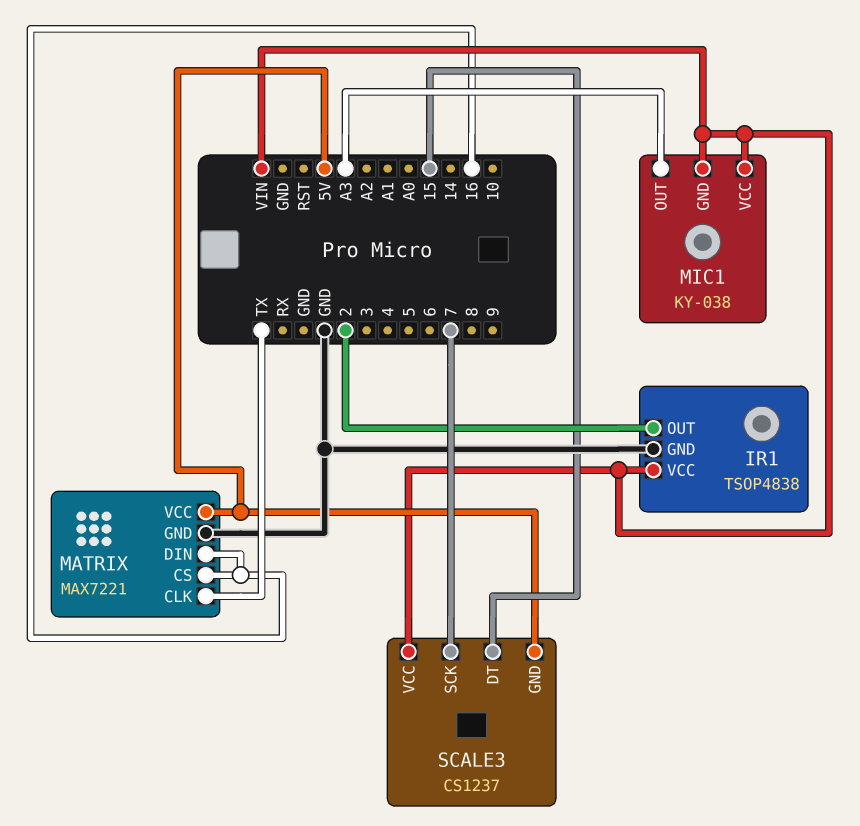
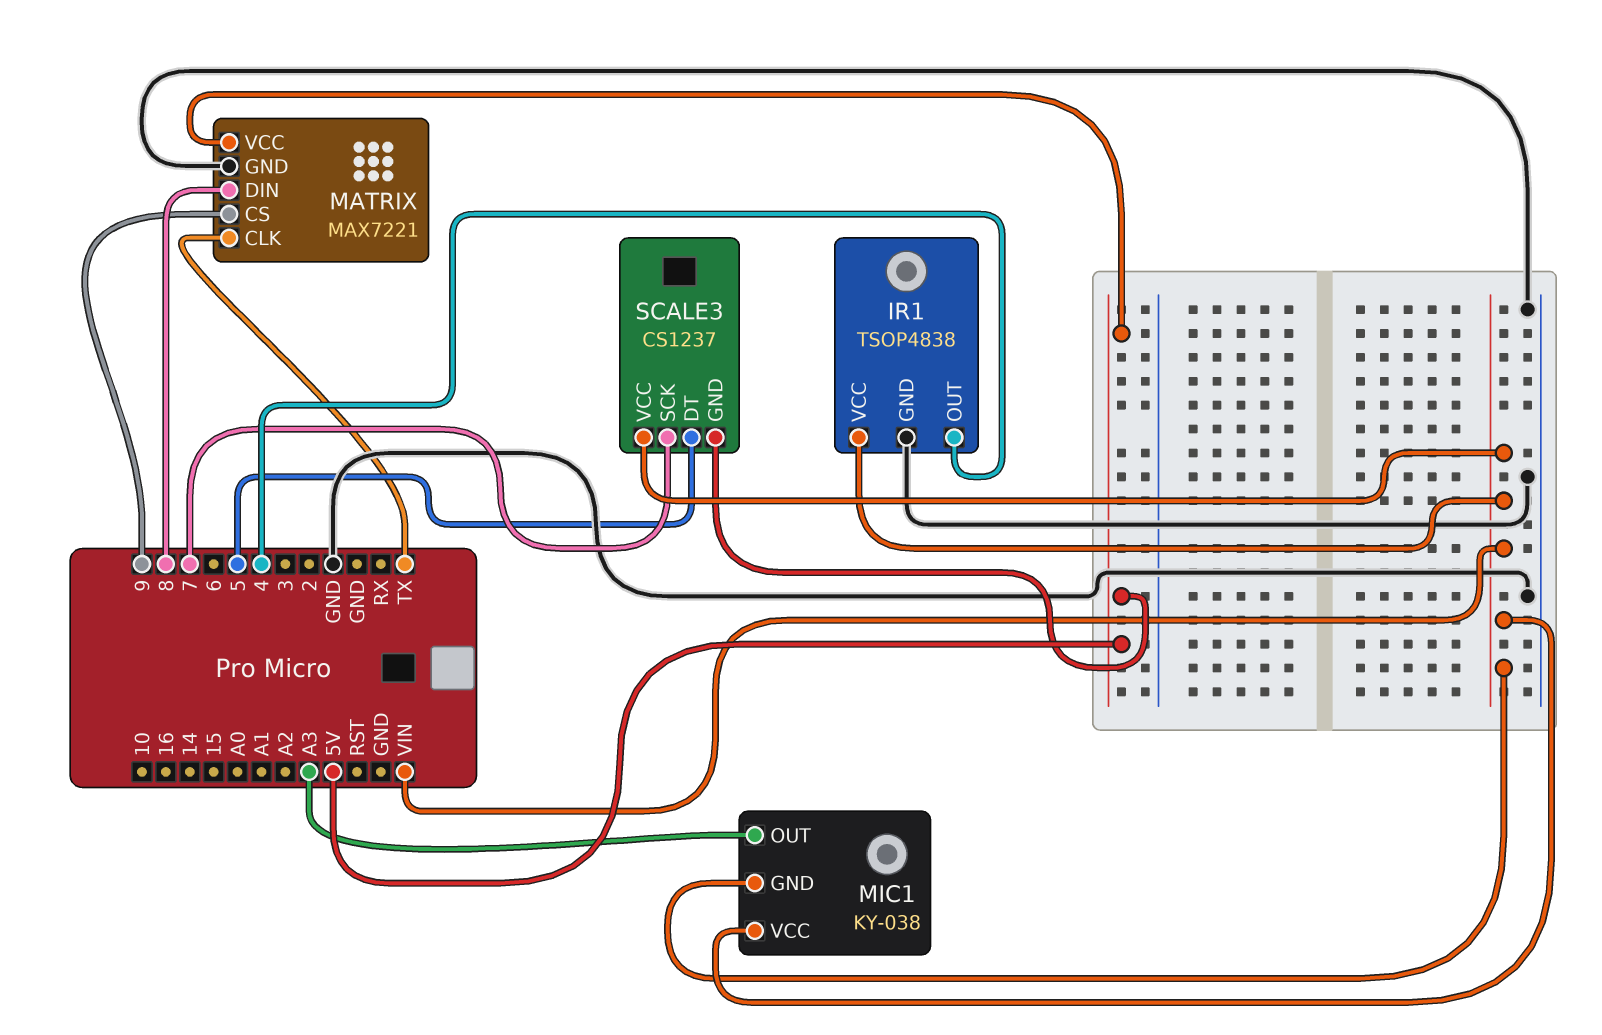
IR1 pin OUT: 2 -> 4
MATRIX pin CS: 16 -> 9
MATRIX pin DIN: 16 -> 8
SCALE3 pin DT: 15 -> 5

